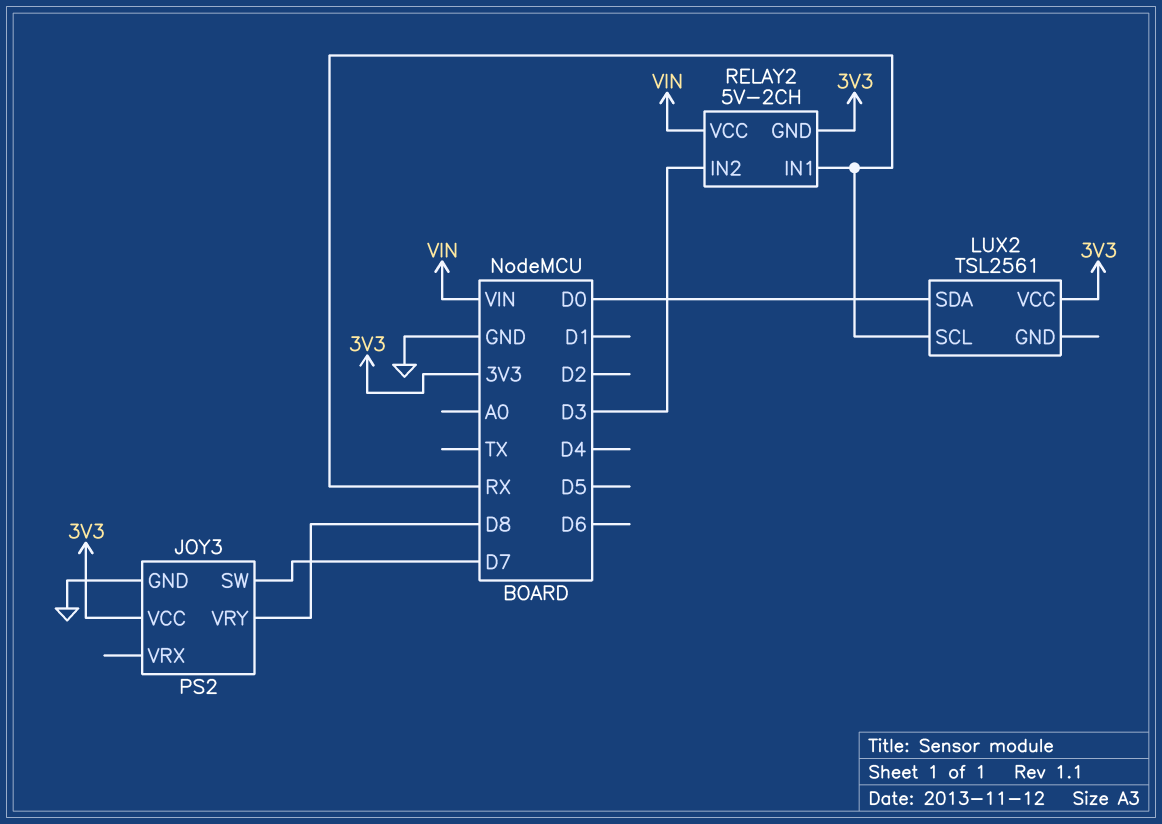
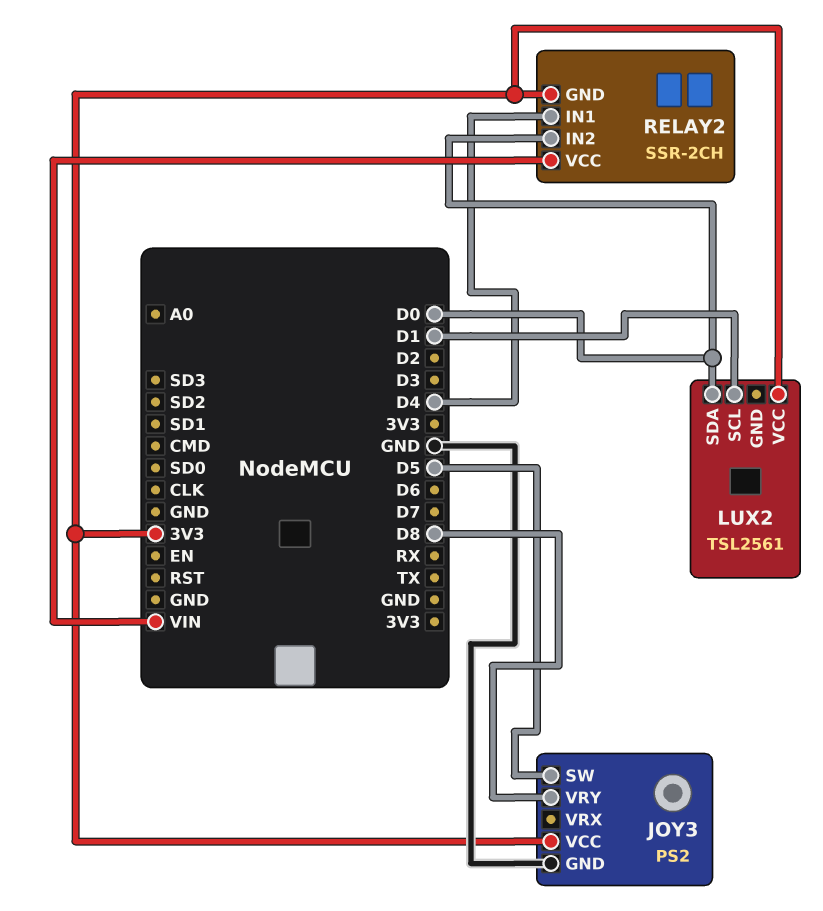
JOY3 pin SW: D7 -> D5
LUX2 pin SCL: RX -> D1
RELAY2: 5V-2CH -> SSR-2CH
RELAY2 pin IN1: RX -> D4
RELAY2 pin IN2: D3 -> D0

